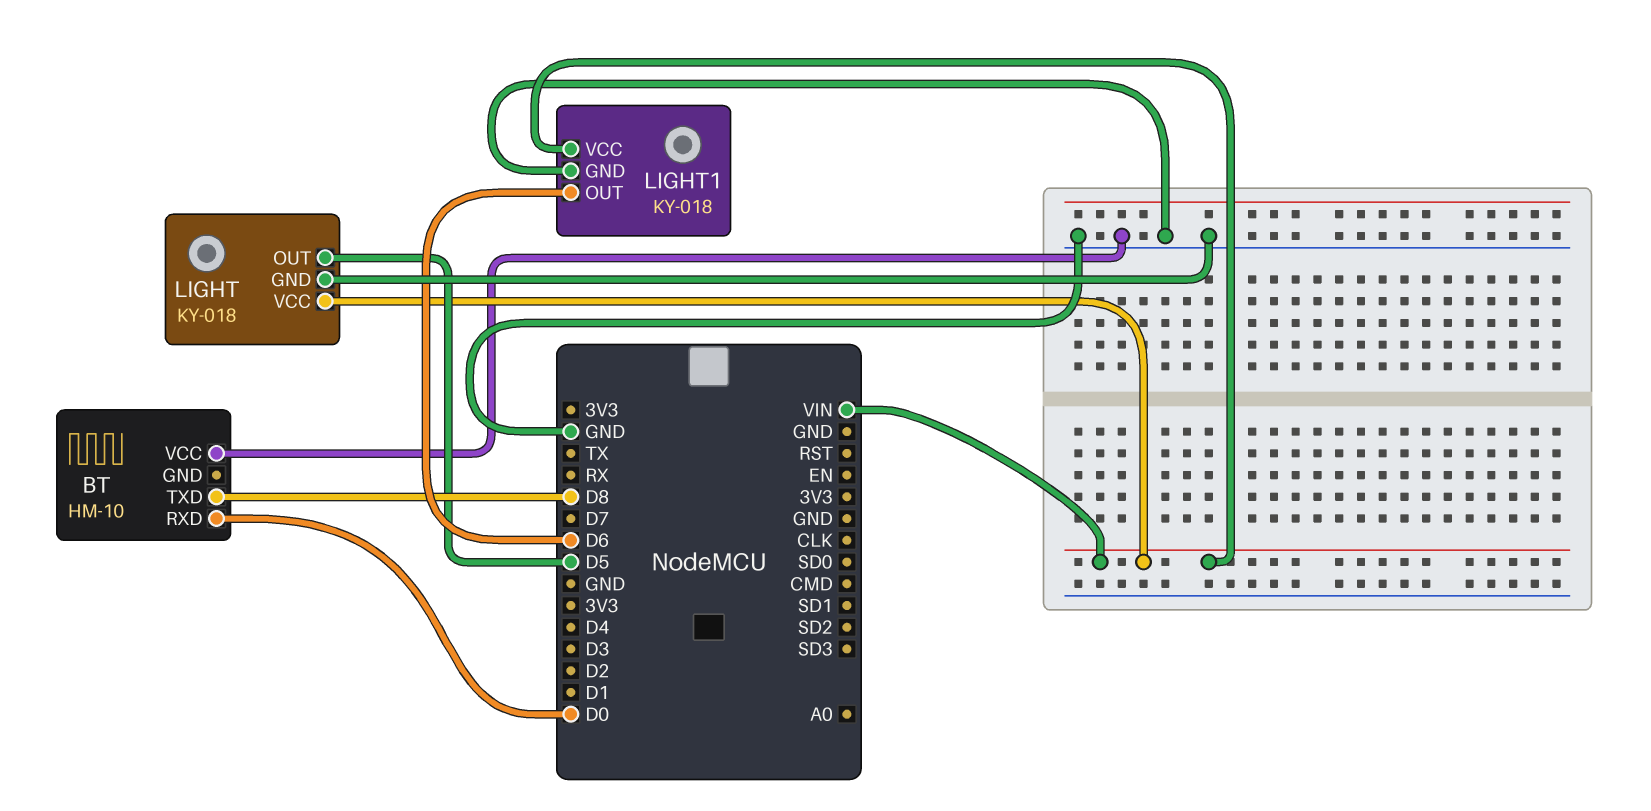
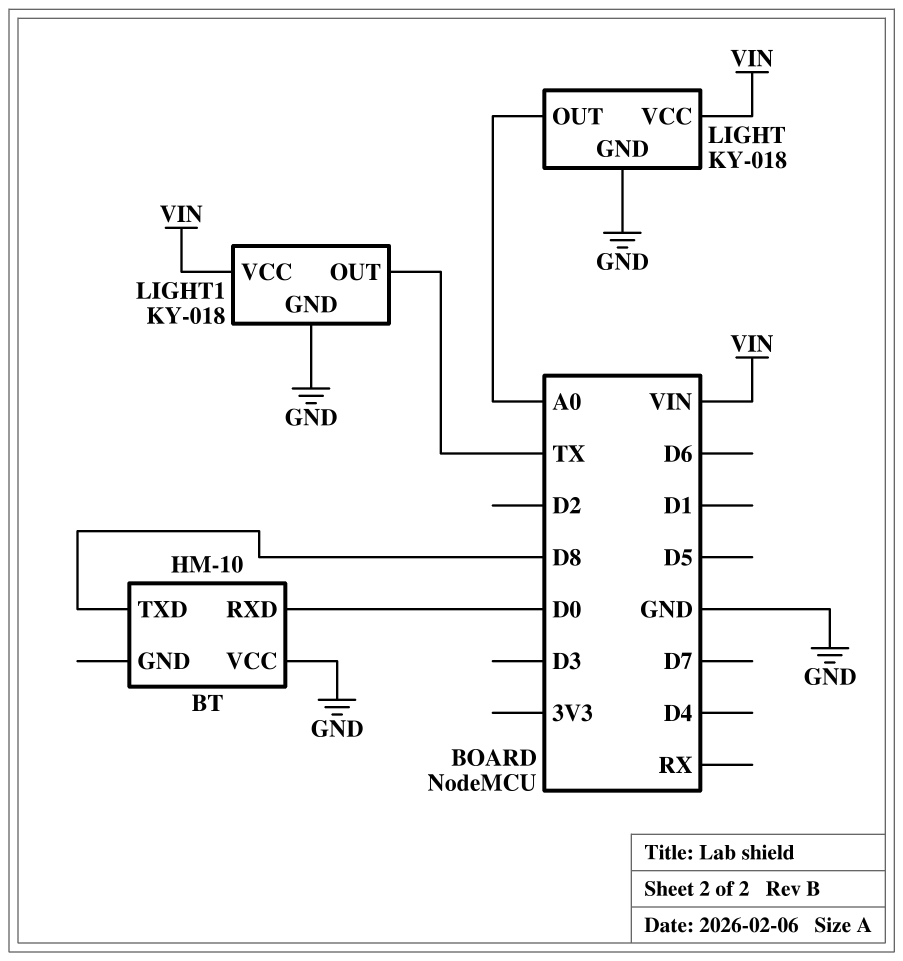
LIGHT pin OUT: D5 -> A0
LIGHT1 pin OUT: D6 -> TX

